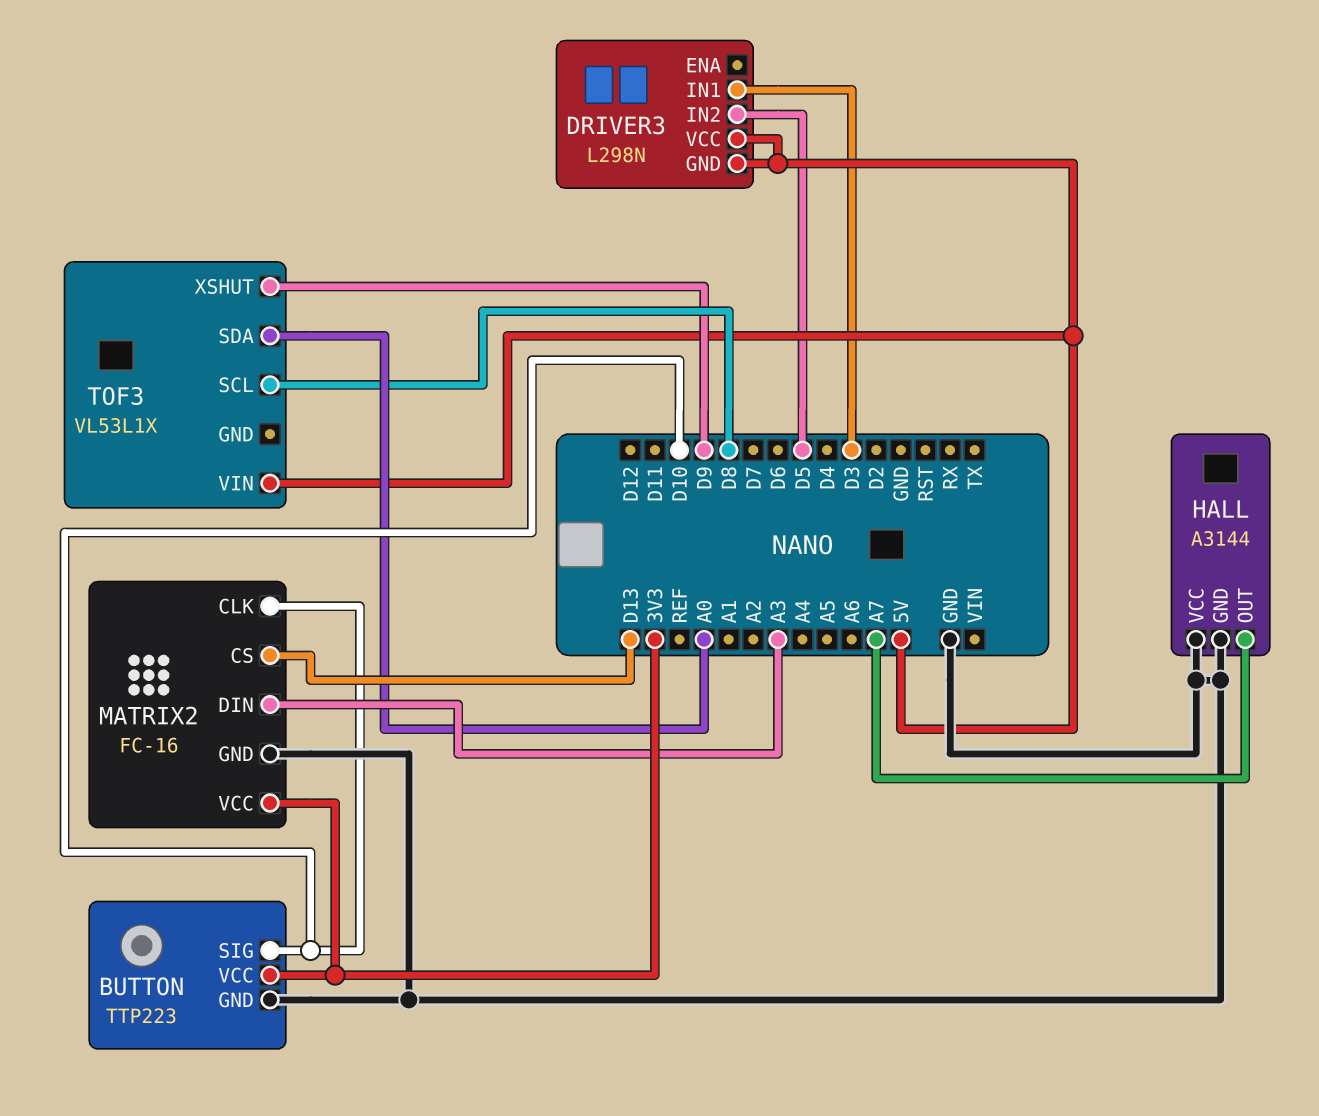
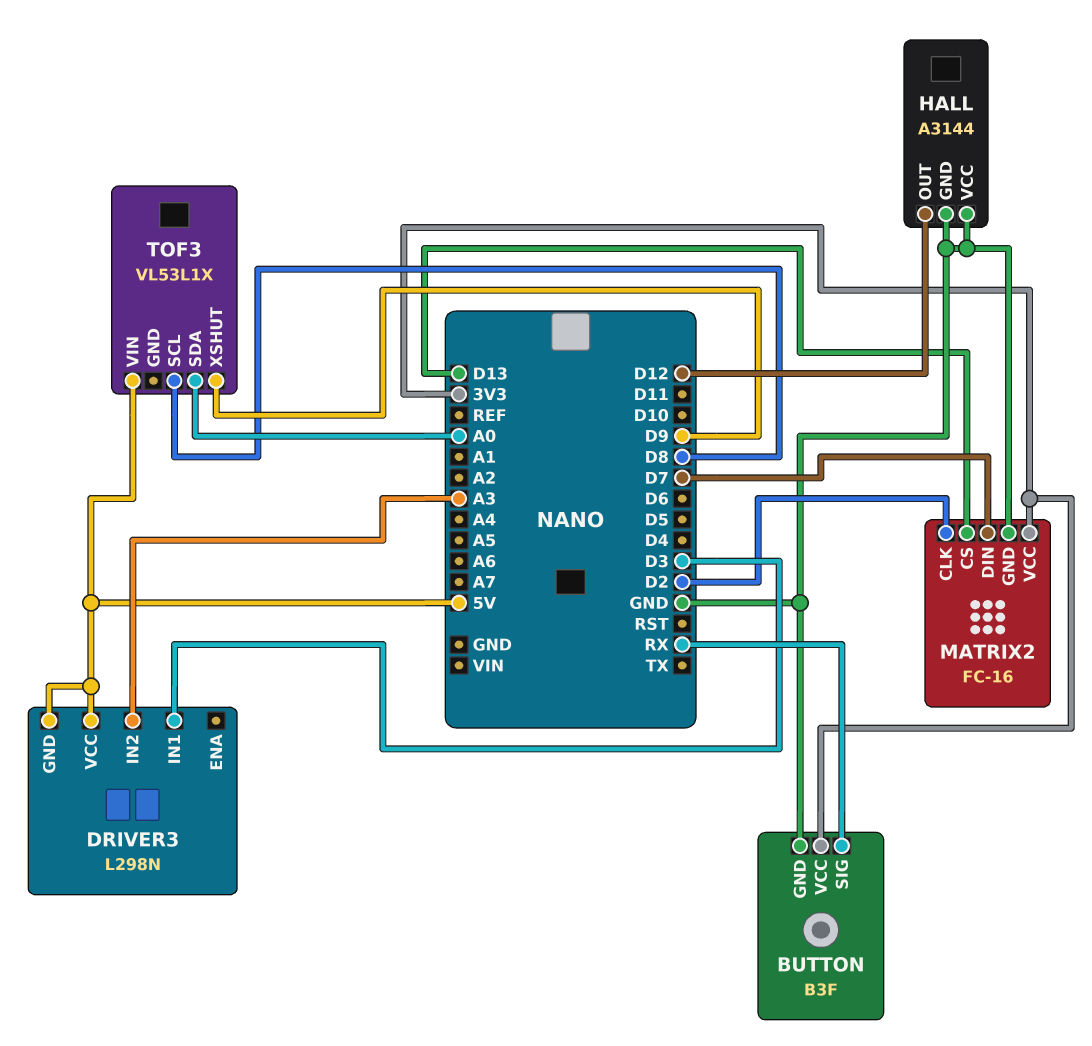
BUTTON: TTP223 -> B3F
BUTTON pin SIG: D10 -> RX
DRIVER3 pin IN2: D5 -> A3
HALL pin OUT: A7 -> D12
MATRIX2 pin CLK: D10 -> D2
MATRIX2 pin DIN: A3 -> D7

